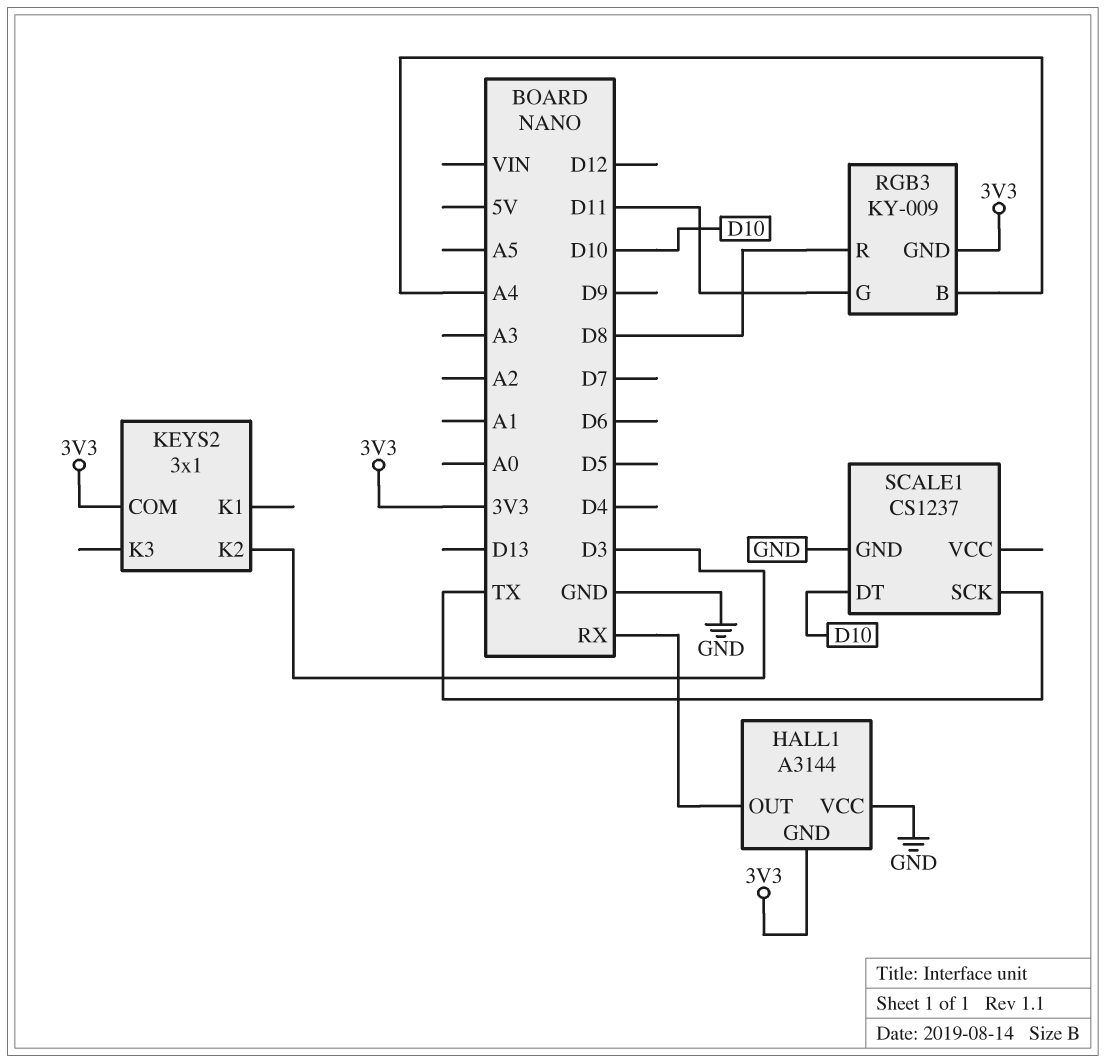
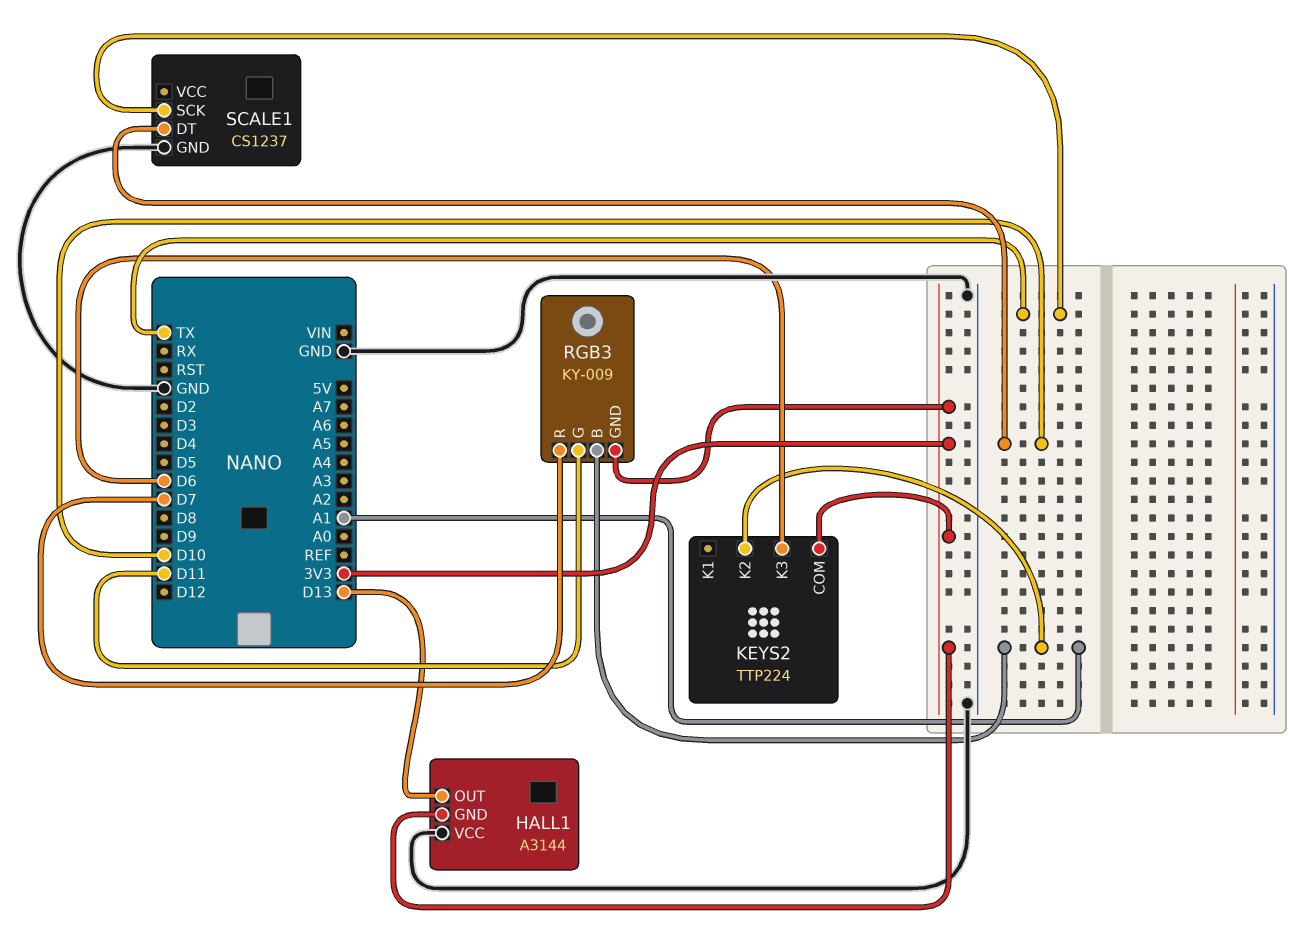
HALL1 pin OUT: RX -> D13
KEYS2: 3x1 -> TTP224
KEYS2 pin K2: D3 -> A1
KEYS2 pin K3: none -> D6
RGB3 pin B: A4 -> A1
RGB3 pin R: D8 -> D7

